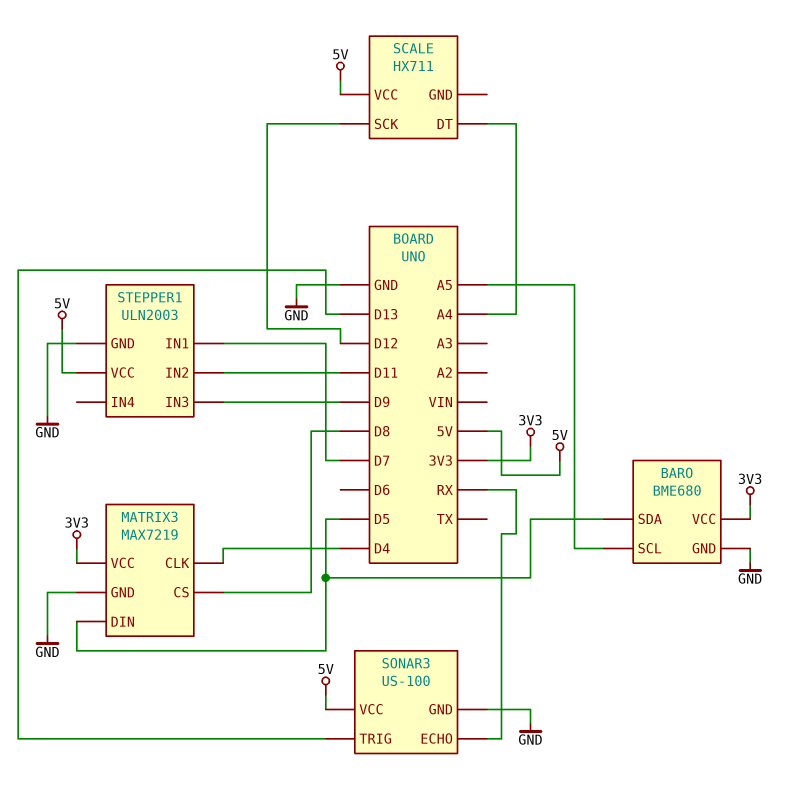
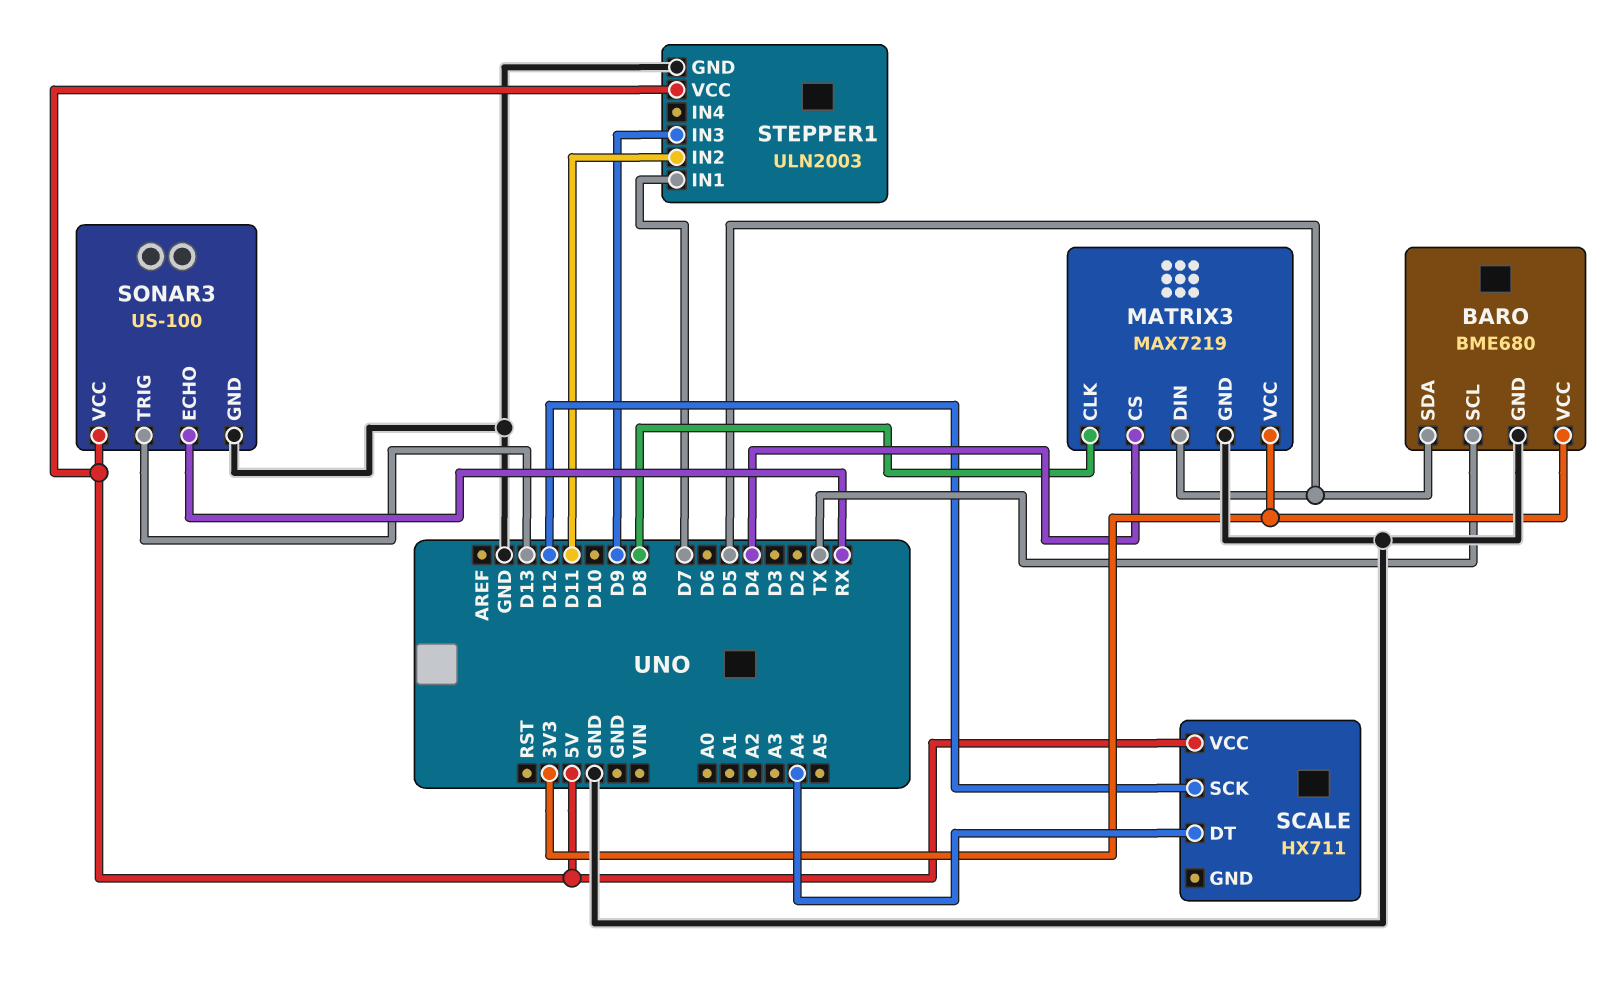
BARO pin SCL: A5 -> TX
MATRIX3 pin CLK: D4 -> D8
MATRIX3 pin CS: D8 -> D4

